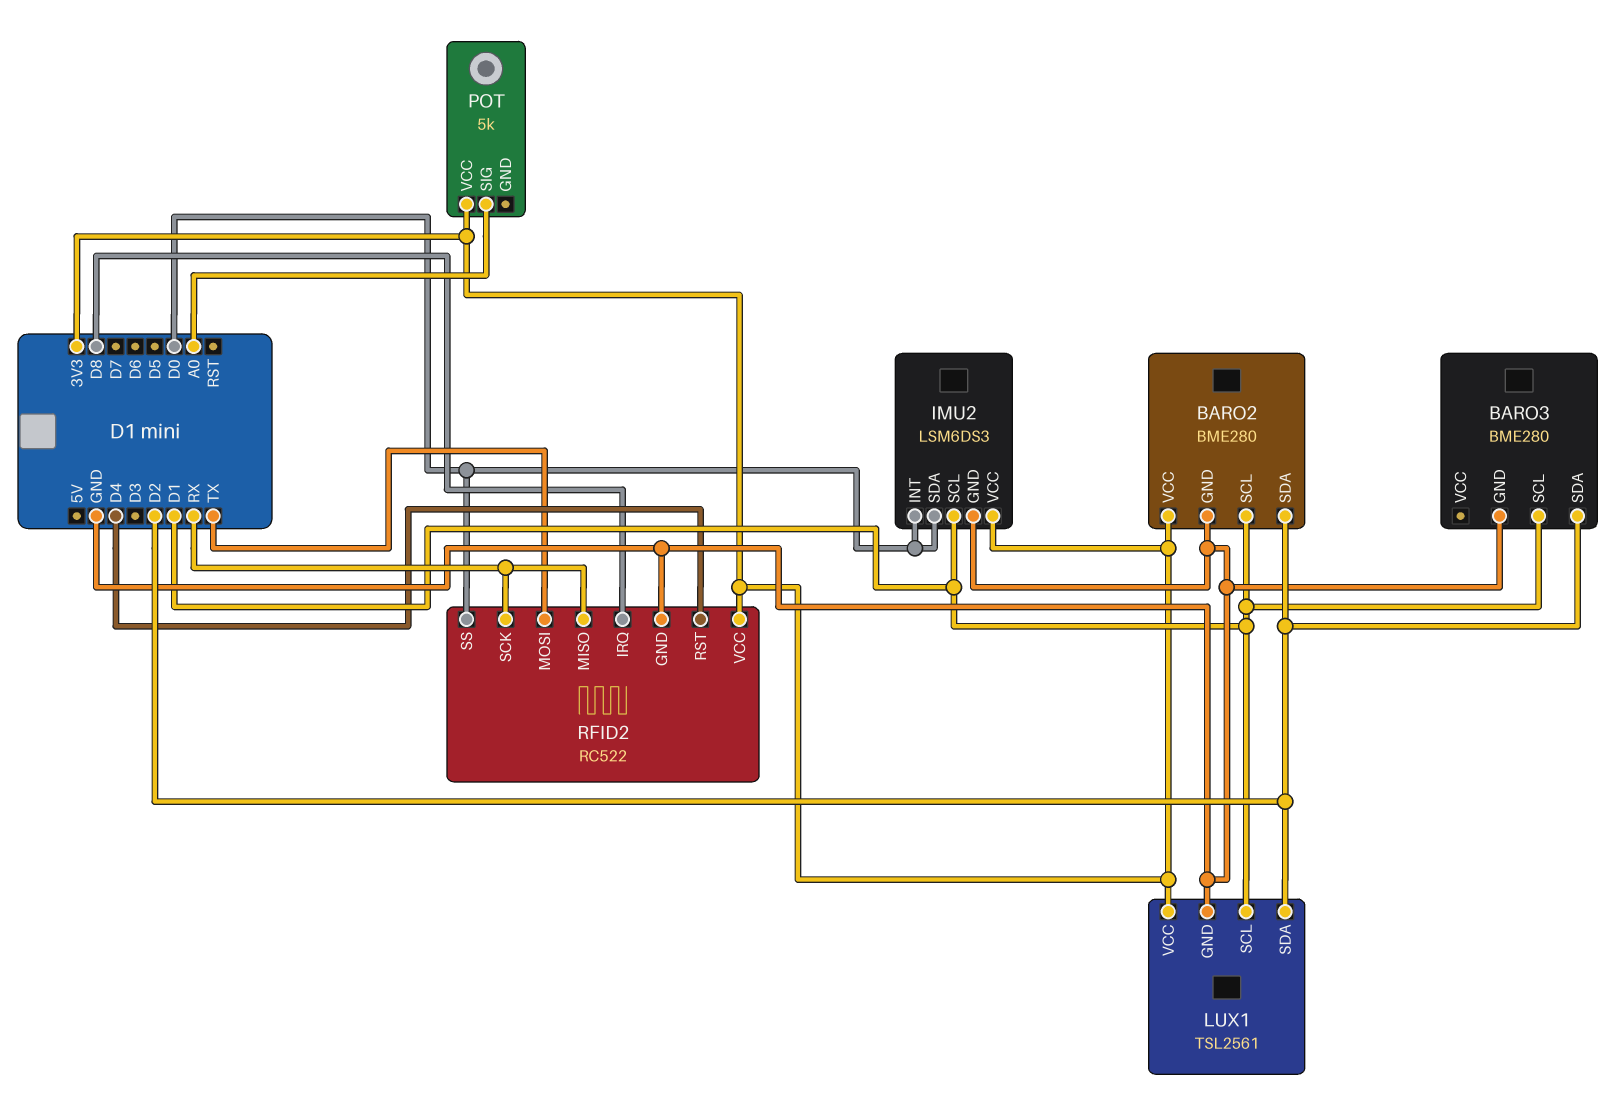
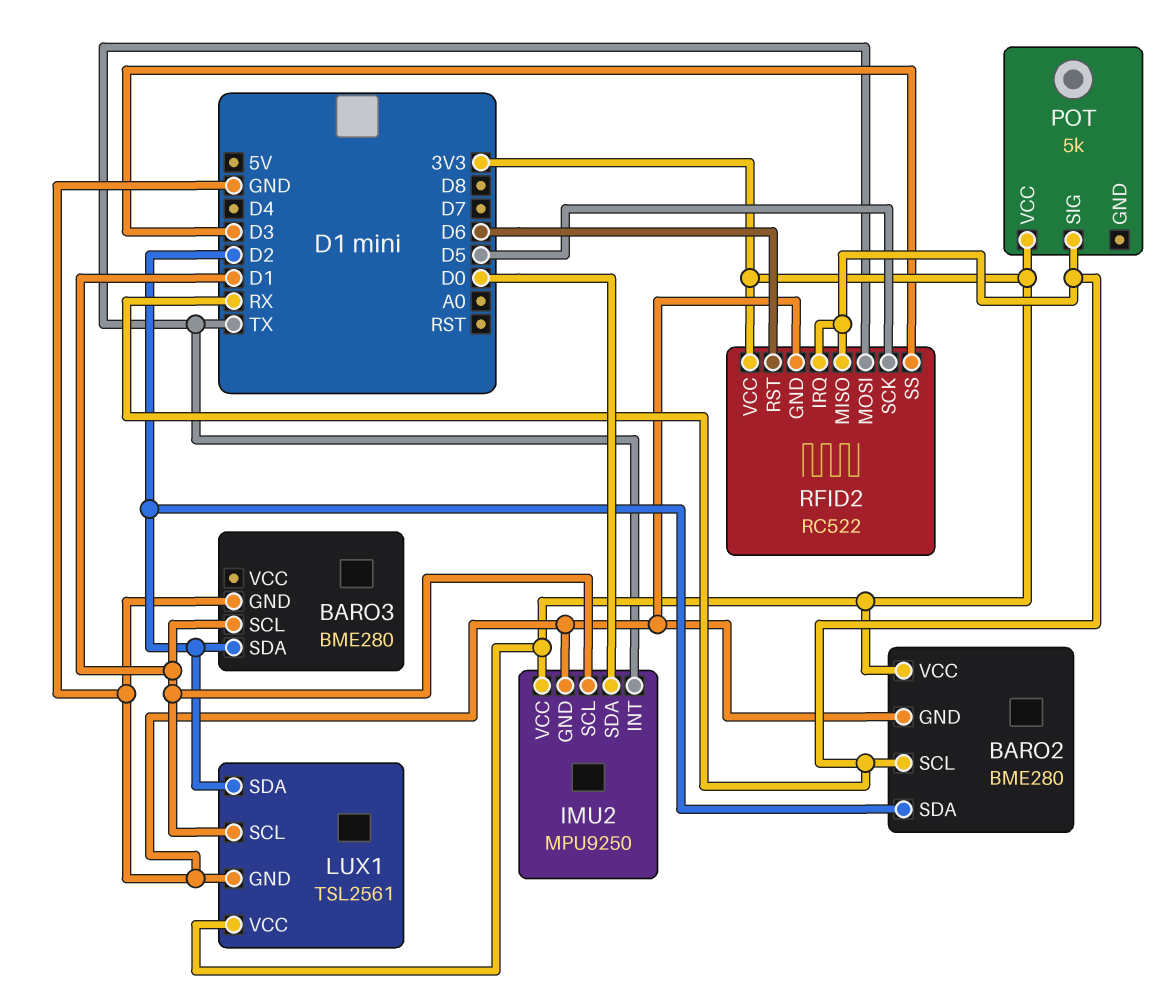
BARO2 pin SCL: D1 -> RX
IMU2: LSM6DS3 -> MPU9250
IMU2 pin INT: D0 -> TX
POT pin SIG: A0 -> RX
RFID2 pin IRQ: D8 -> RX
RFID2 pin RST: D4 -> D6
RFID2 pin SCK: RX -> D5
RFID2 pin SS: D0 -> D3

